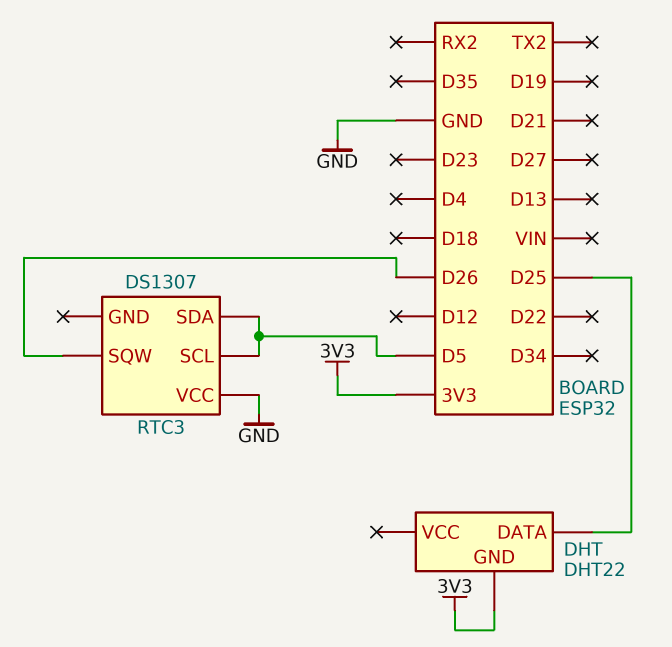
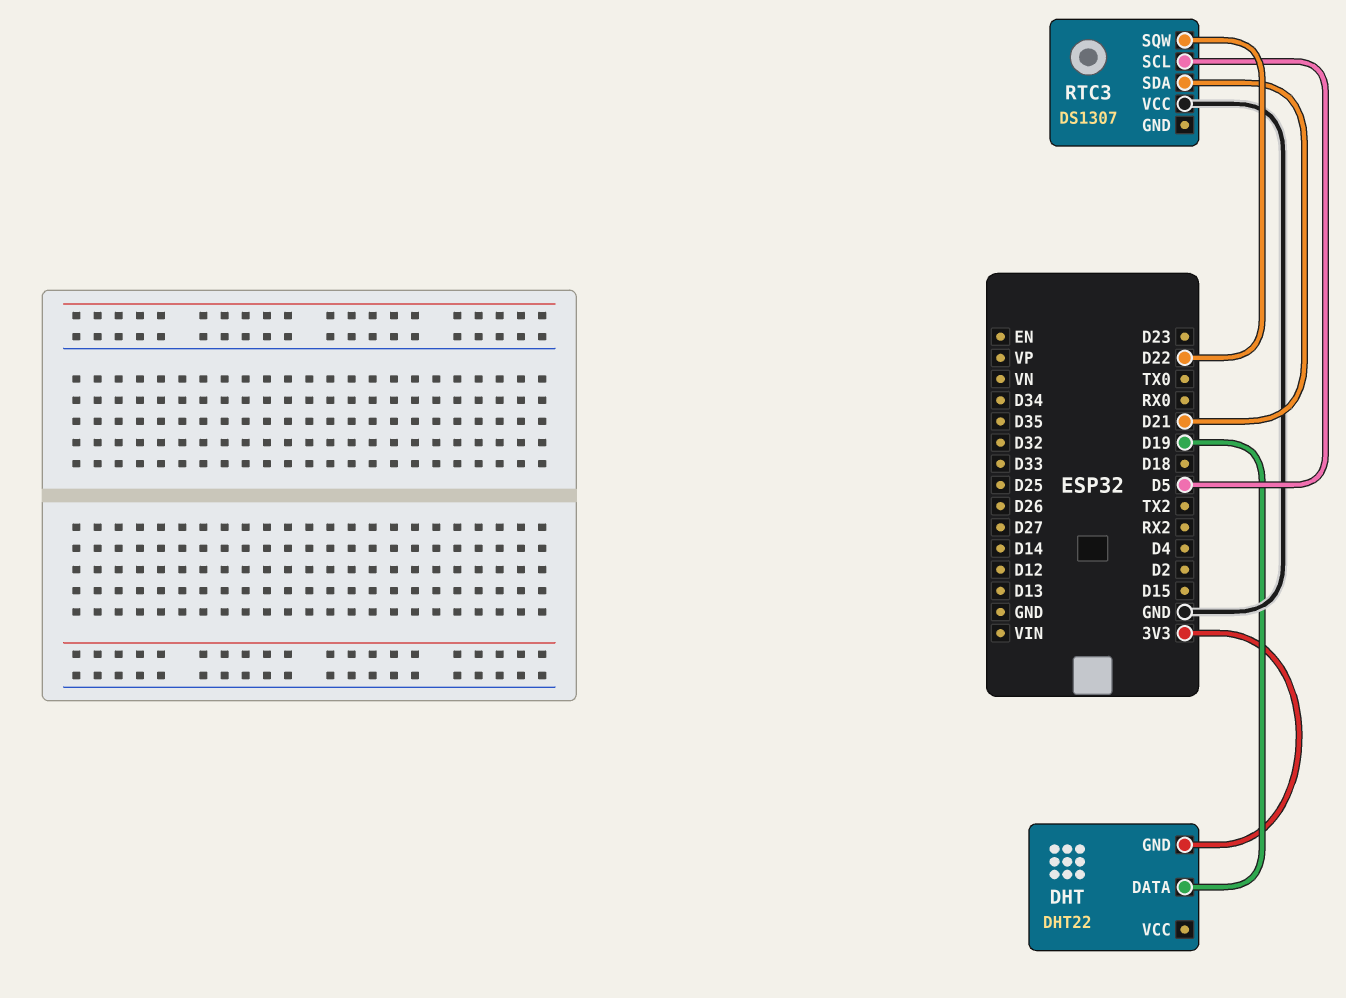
DHT pin DATA: D25 -> D19
RTC3 pin SDA: D5 -> D21
RTC3 pin SQW: D26 -> D22

